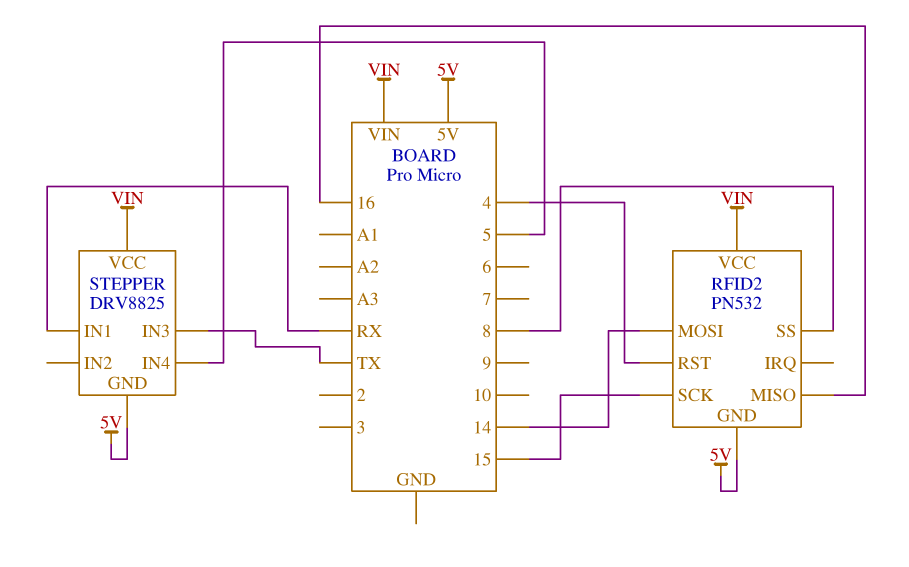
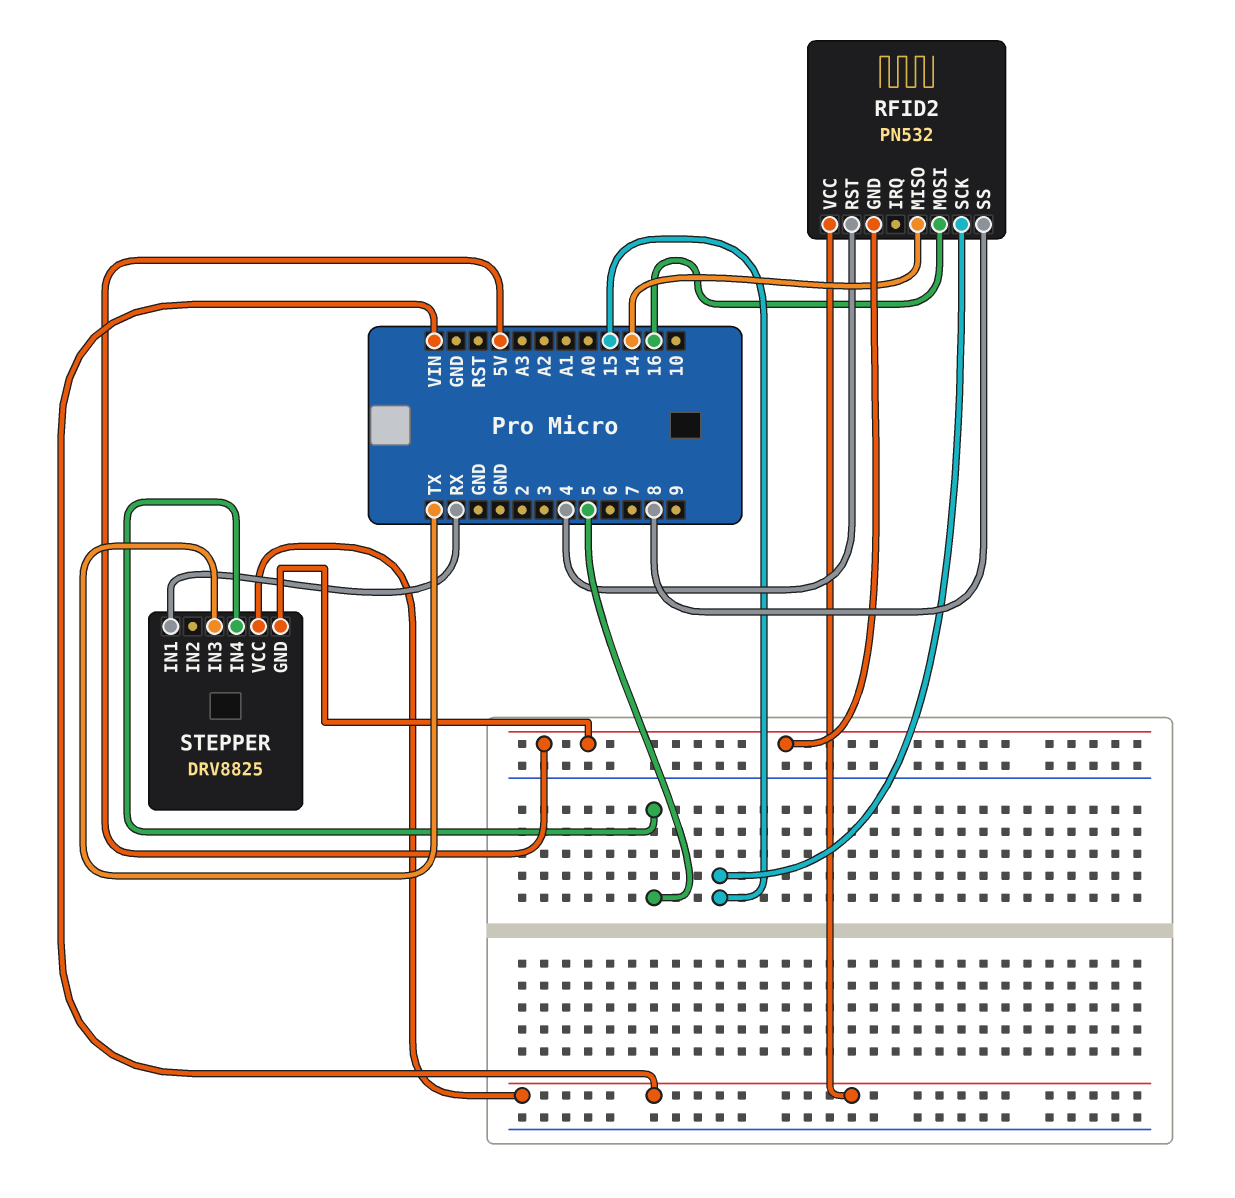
RFID2 pin MISO: 16 -> 14
RFID2 pin MOSI: 14 -> 16

